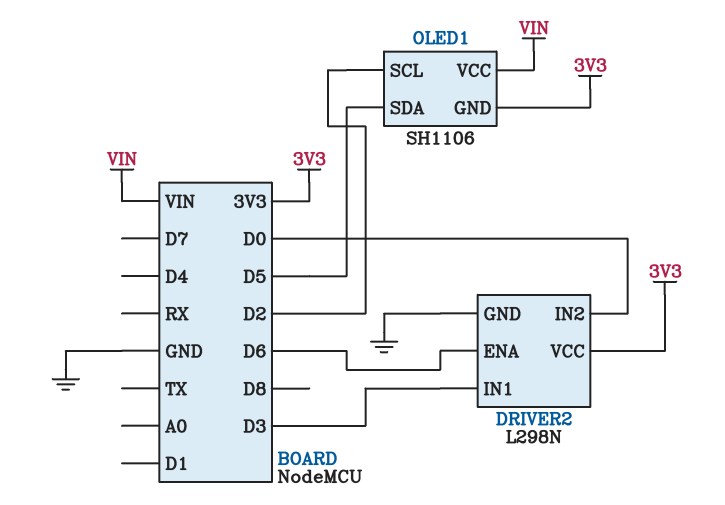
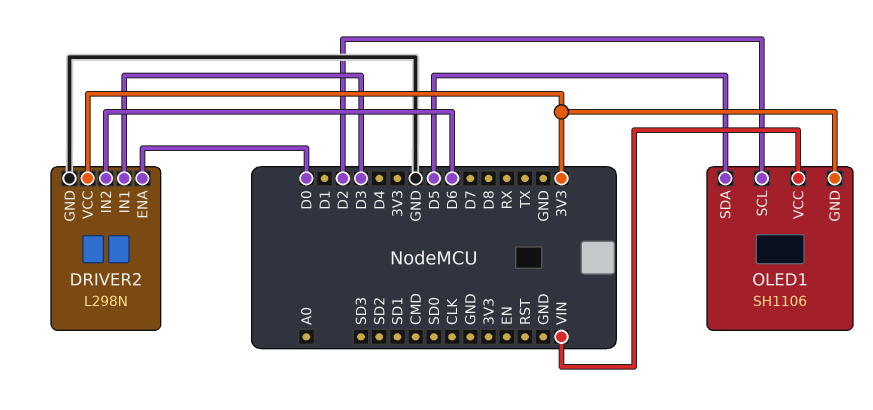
DRIVER2 pin ENA: D6 -> D0
DRIVER2 pin IN2: D0 -> D6

